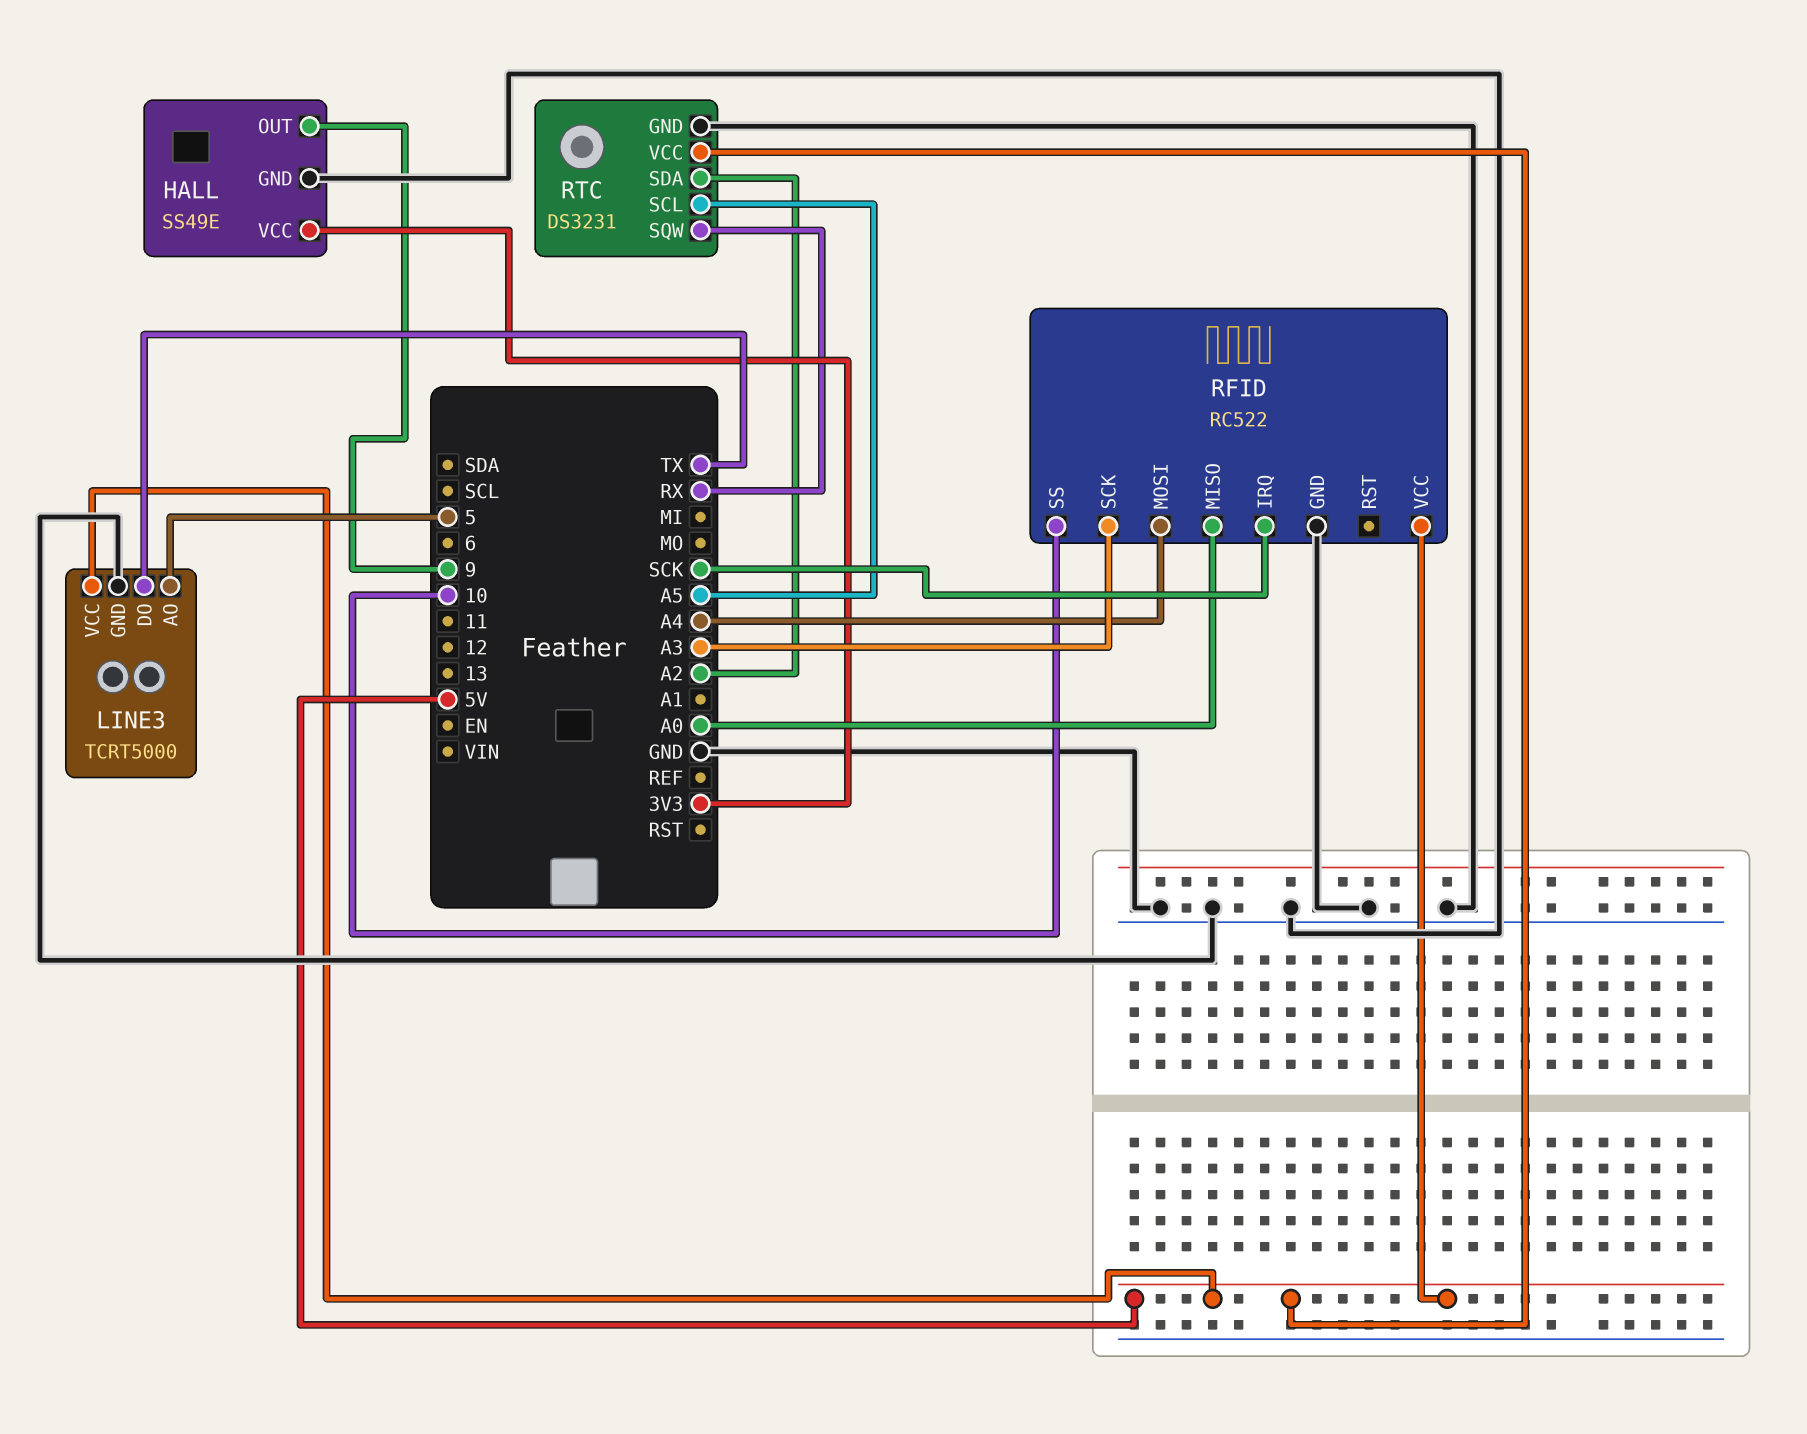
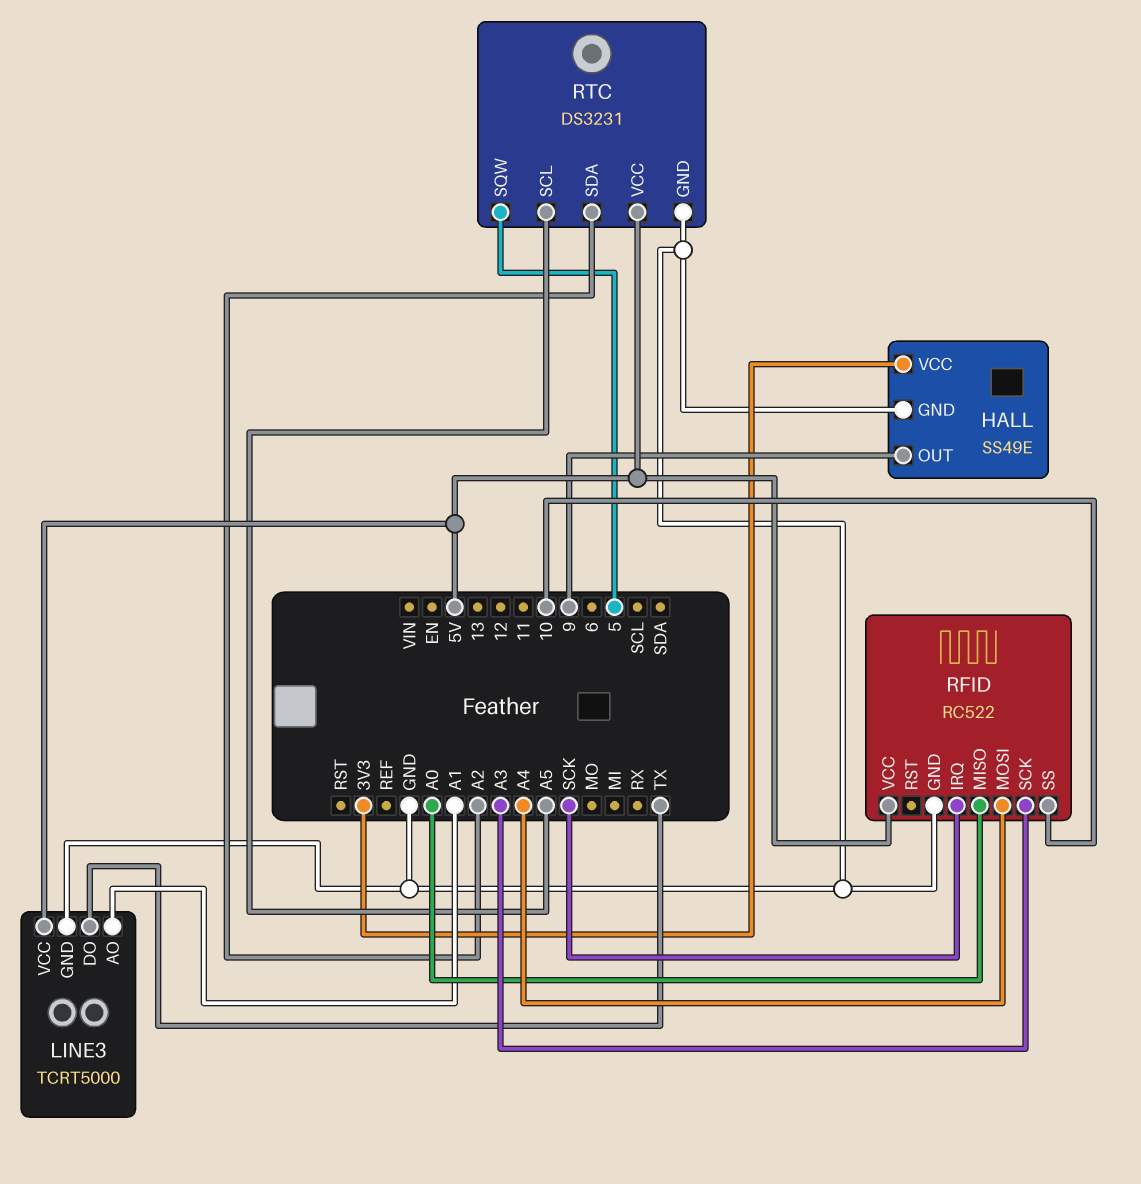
LINE3 pin AO: 5 -> A1
RTC pin SQW: RX -> 5

